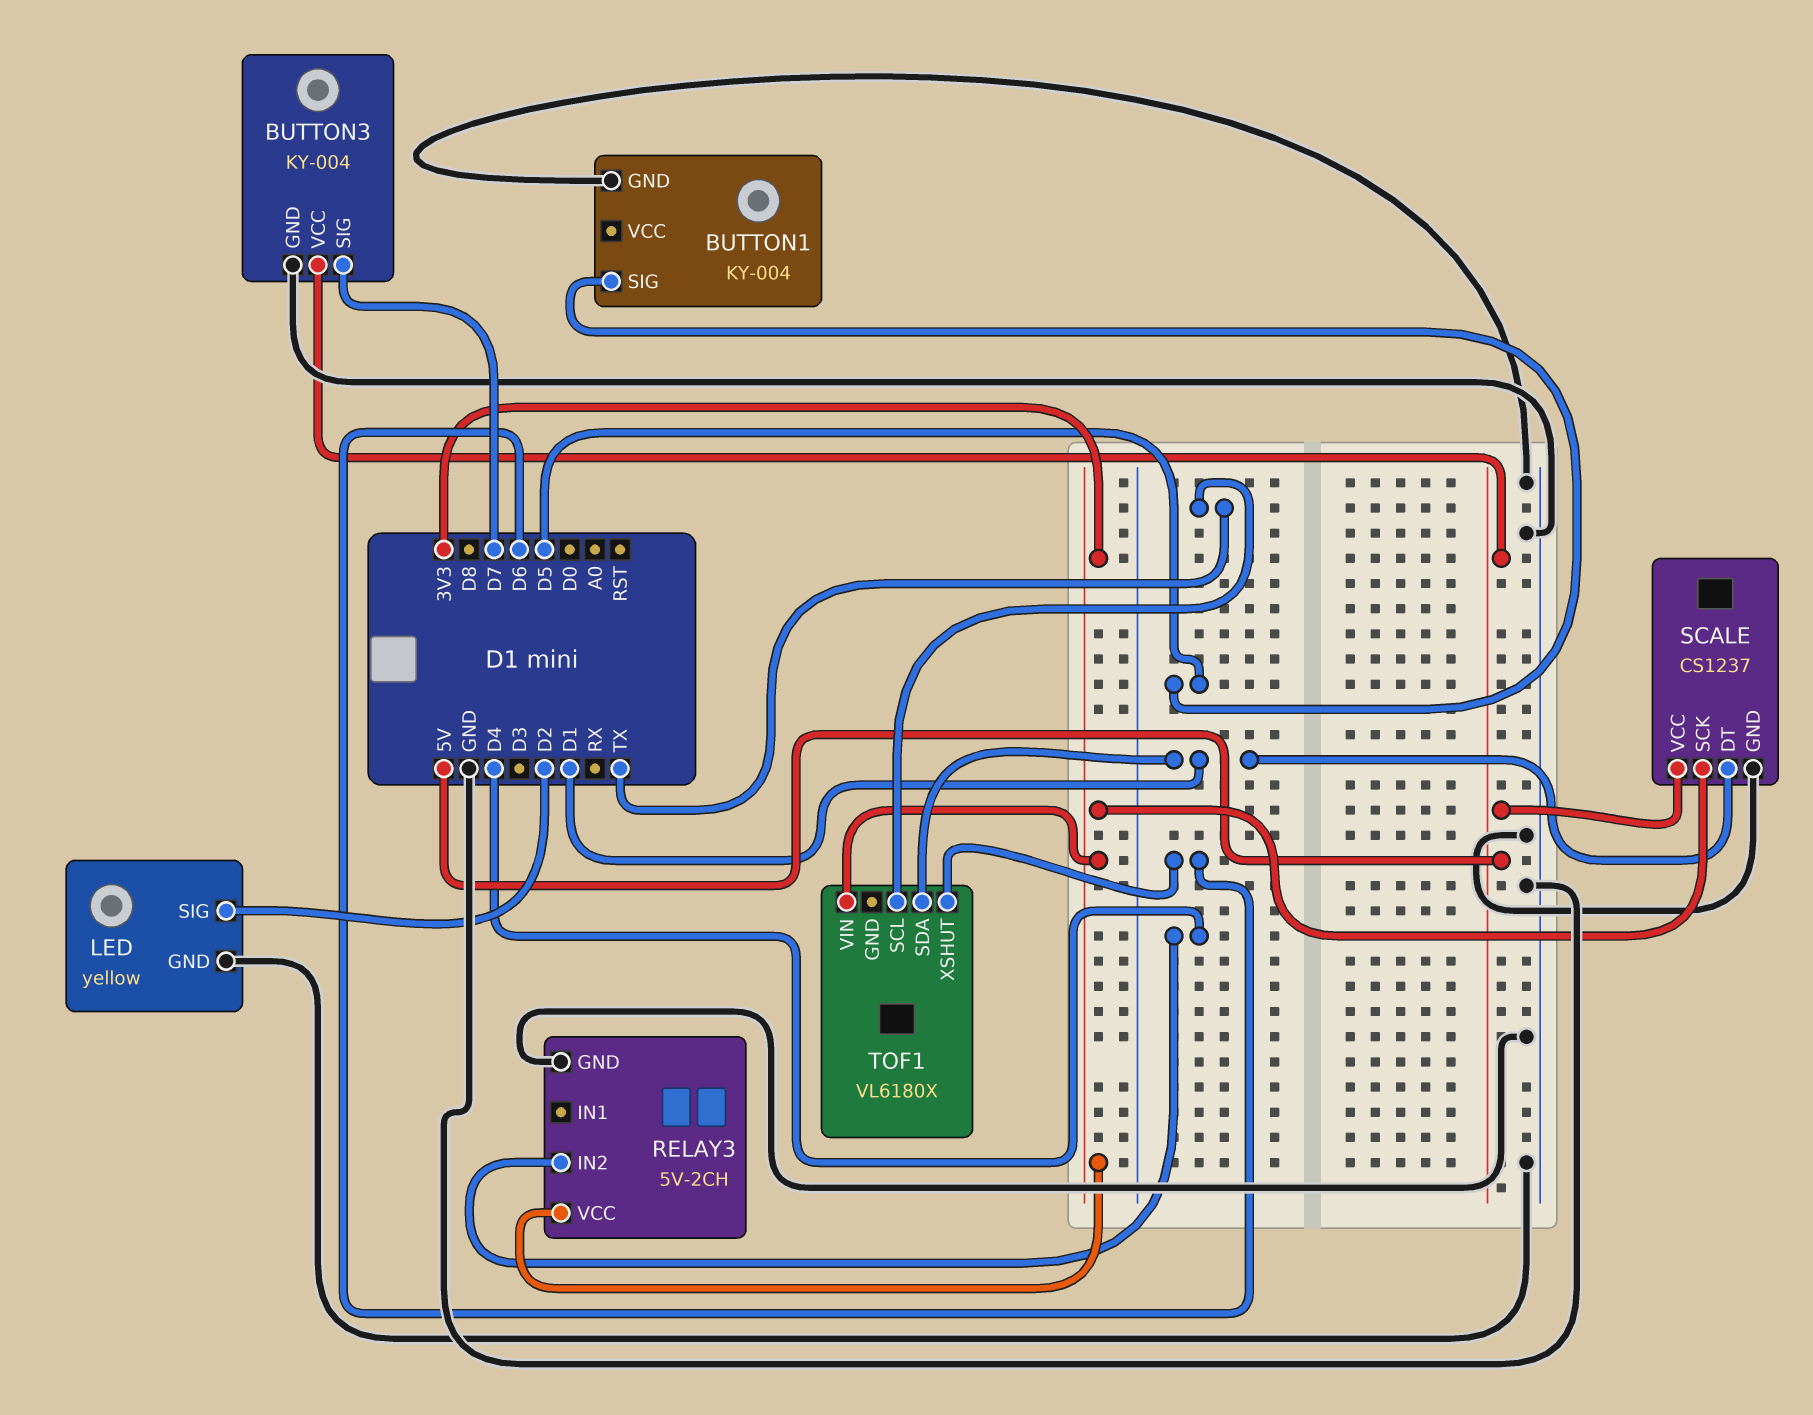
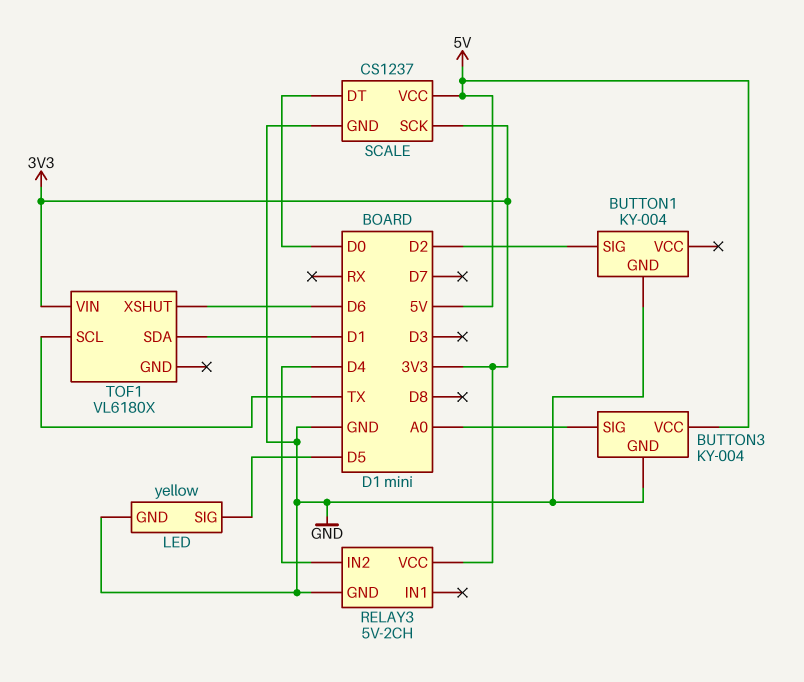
BUTTON1 pin SIG: D5 -> D2
BUTTON3 pin SIG: D7 -> A0
LED pin SIG: D2 -> D5
SCALE pin DT: D1 -> D0

